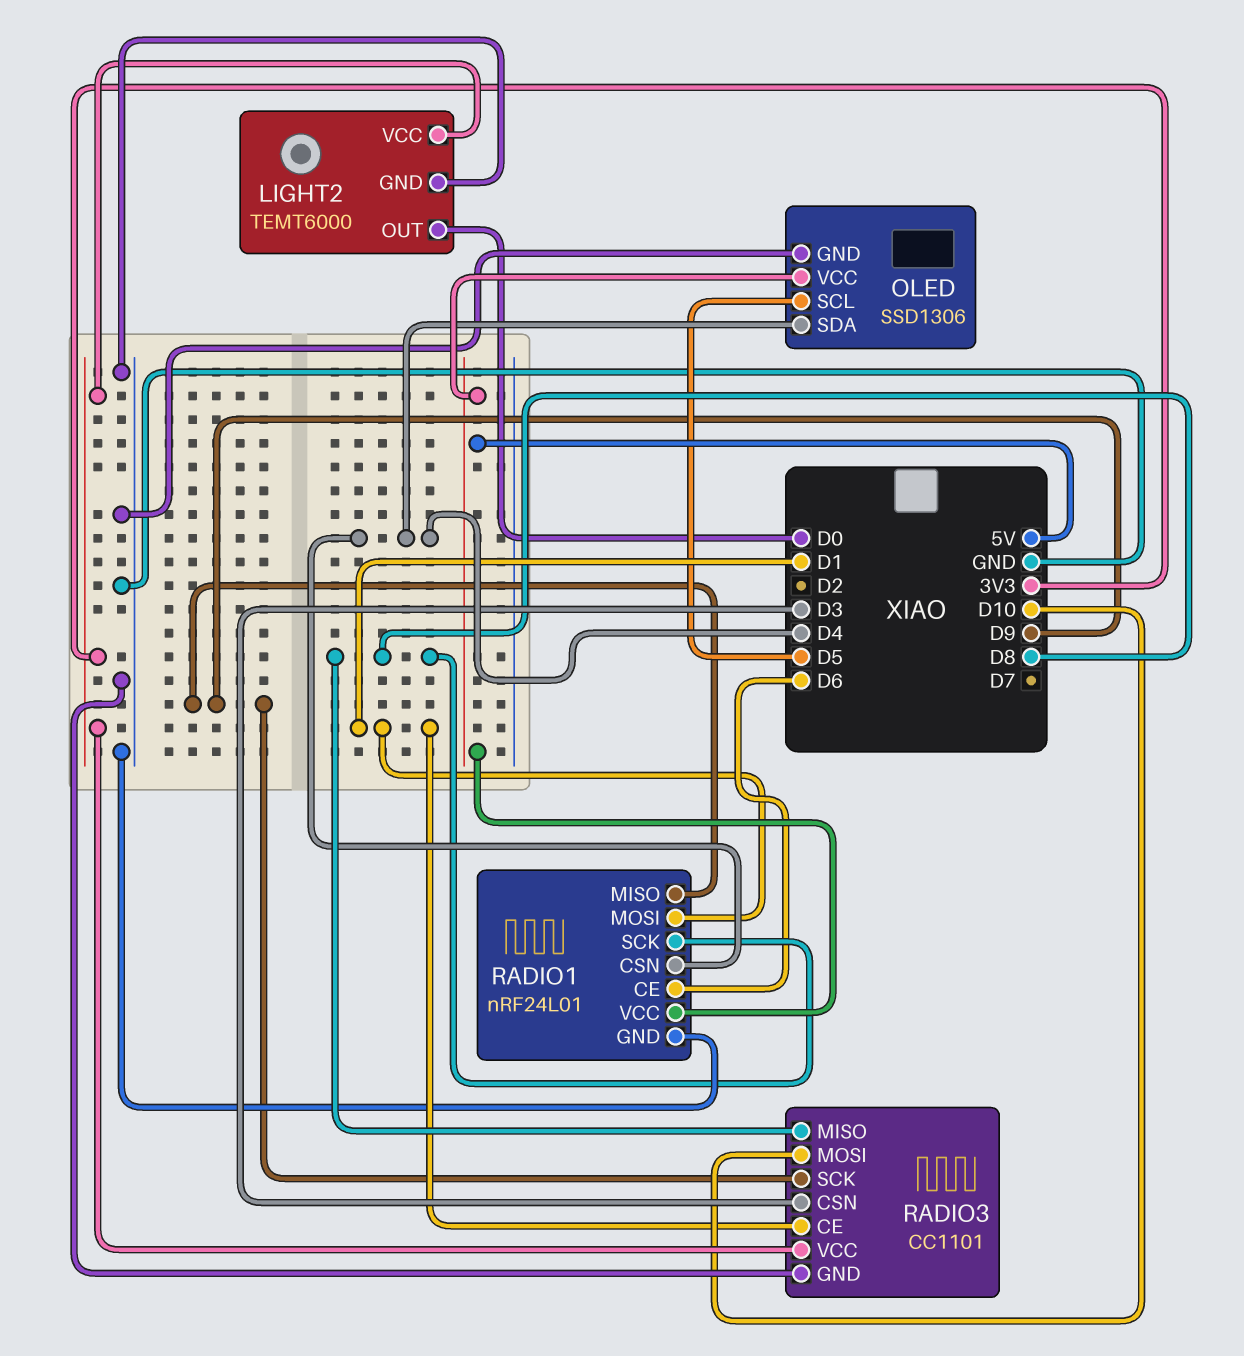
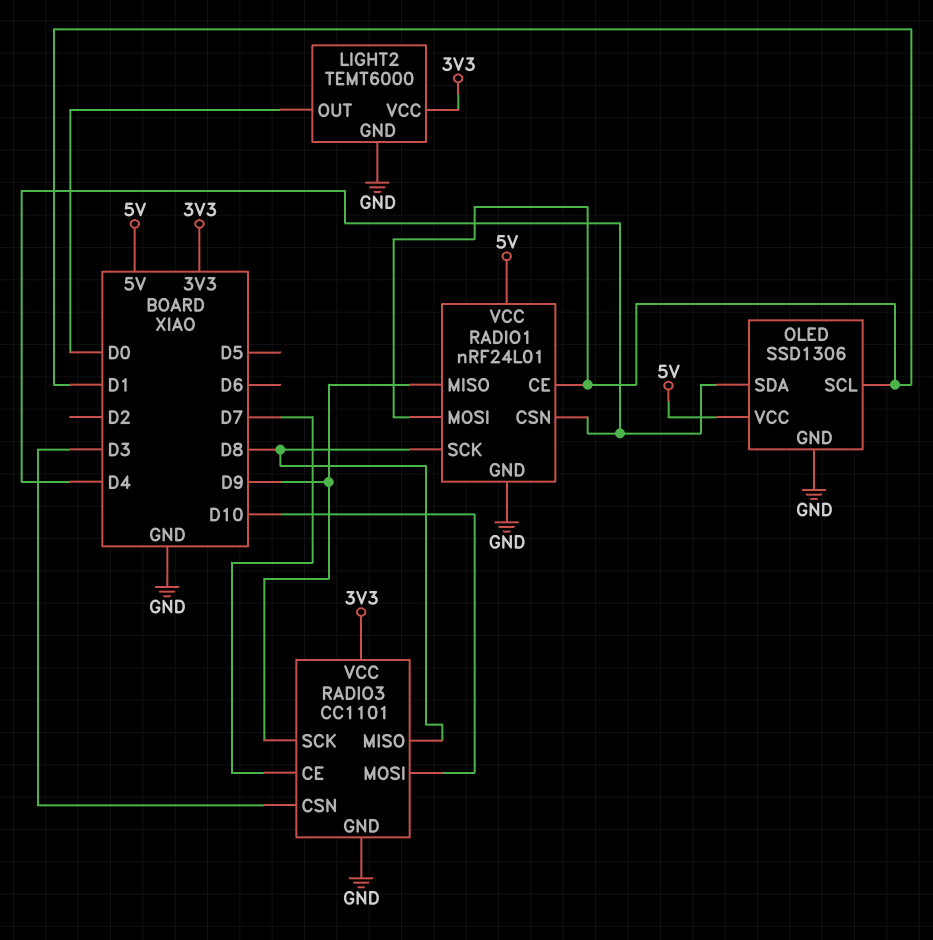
OLED pin SCL: D5 -> D1
RADIO1 pin CE: D6 -> D1
RADIO3 pin CE: D1 -> D7

